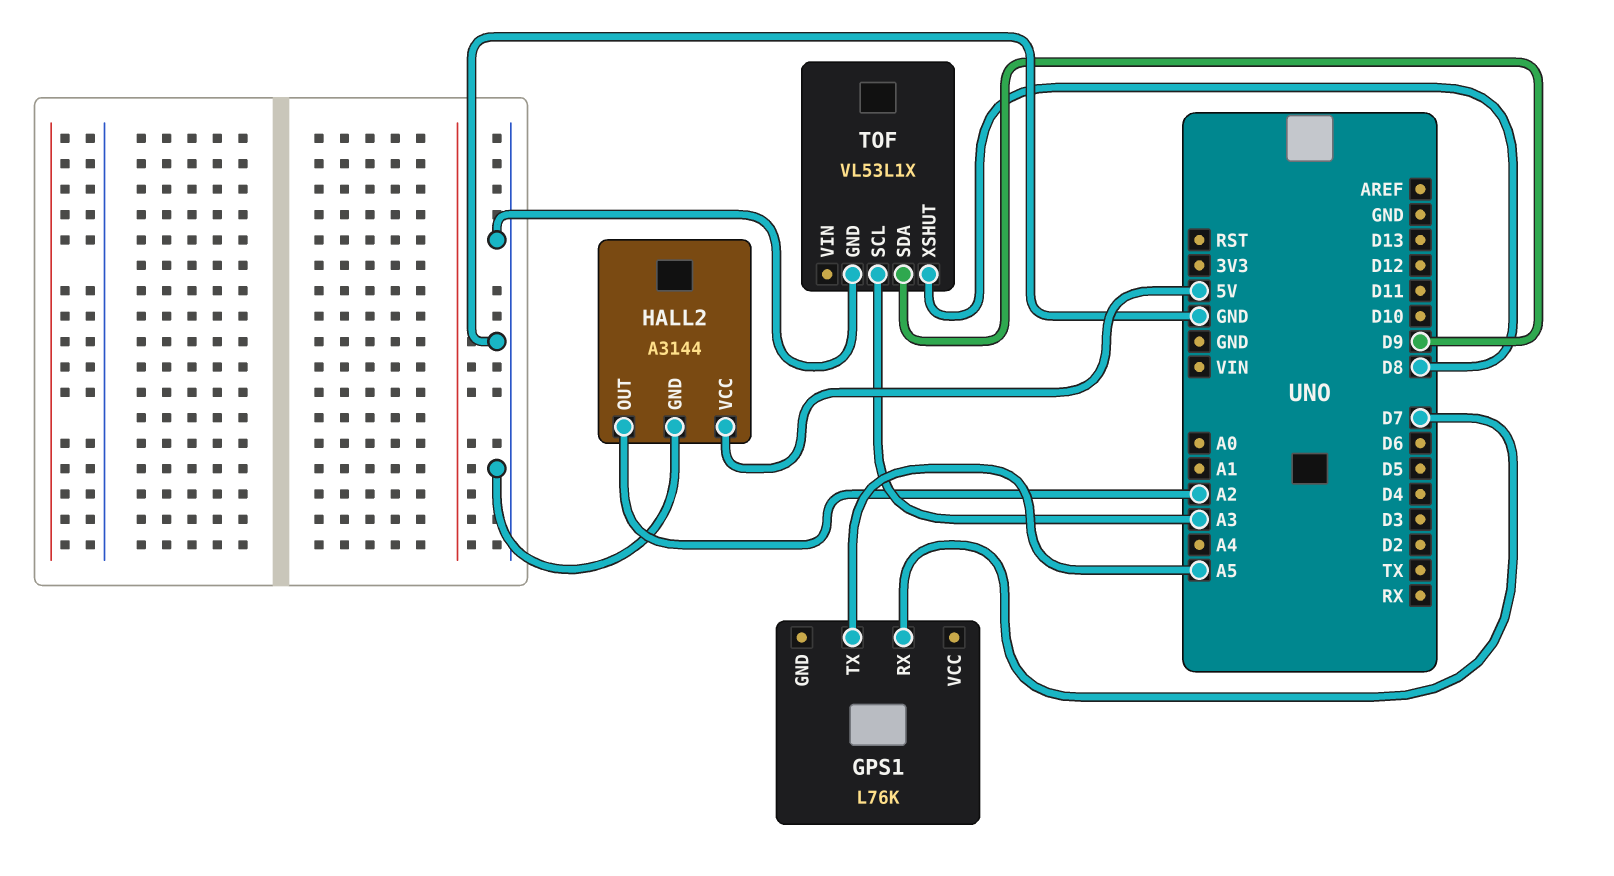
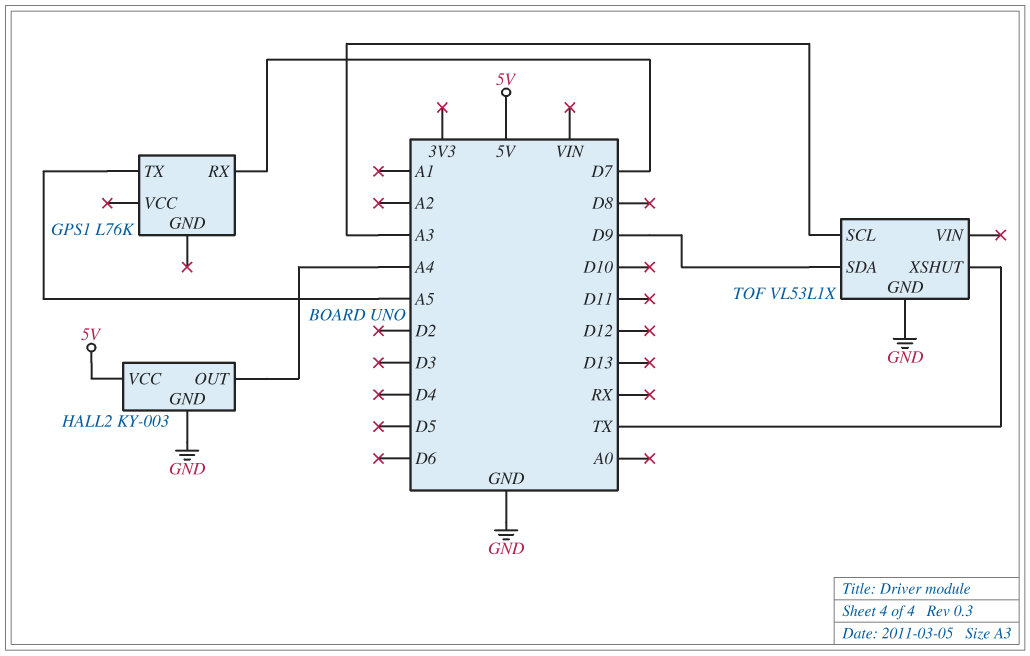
HALL2: A3144 -> KY-003
HALL2 pin OUT: A2 -> A4
TOF pin XSHUT: D8 -> TX

